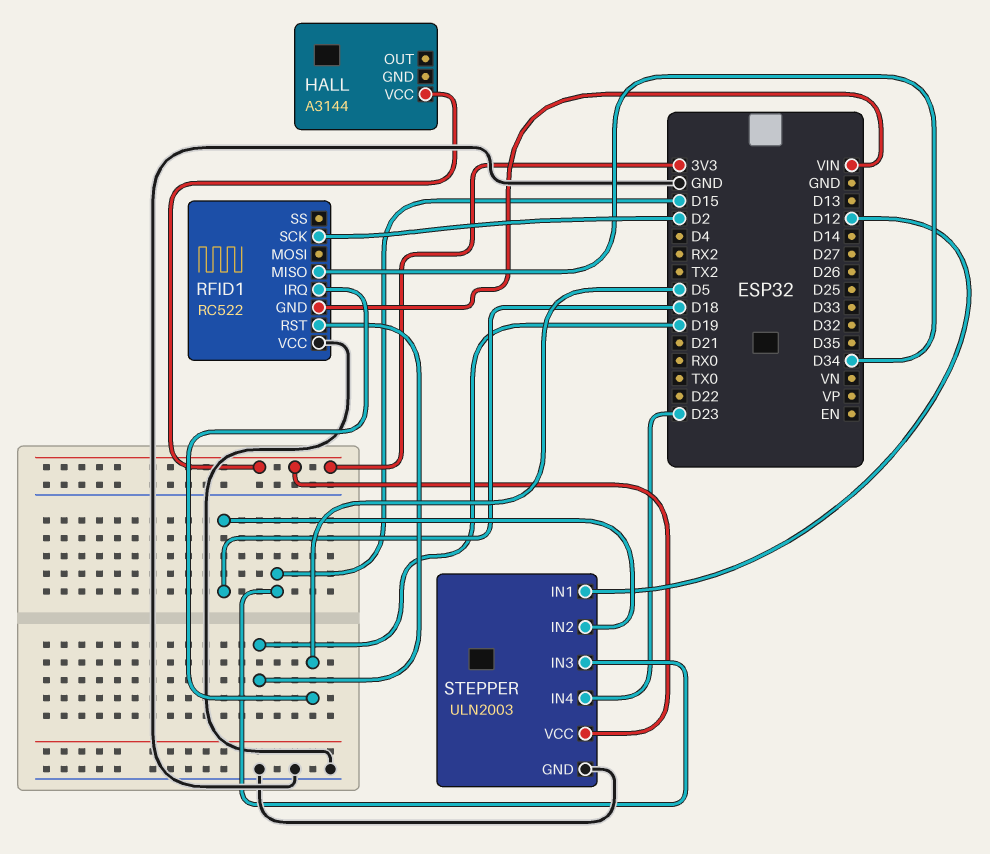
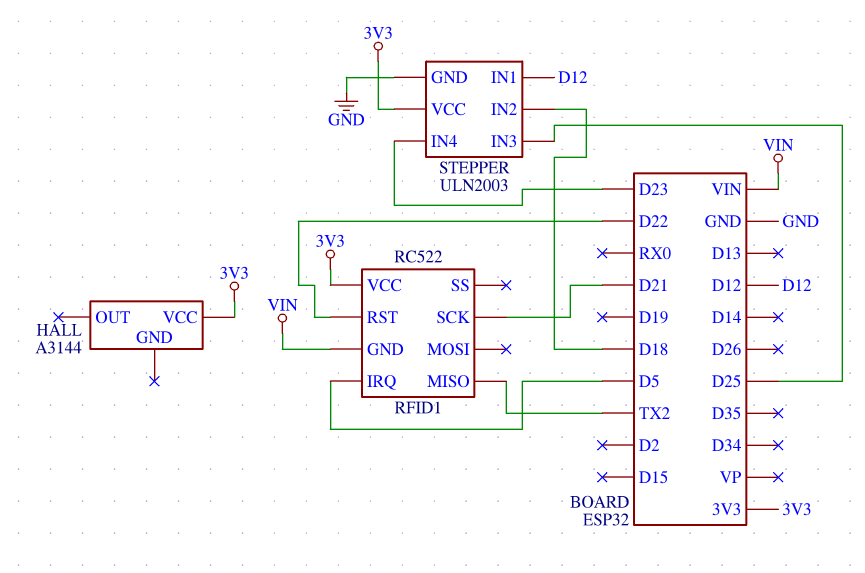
RFID1 pin MISO: D34 -> TX2
RFID1 pin RST: D19 -> D22
RFID1 pin SCK: D2 -> D21
RFID1 pin VCC: GND -> 3V3
STEPPER pin IN3: D15 -> D25

